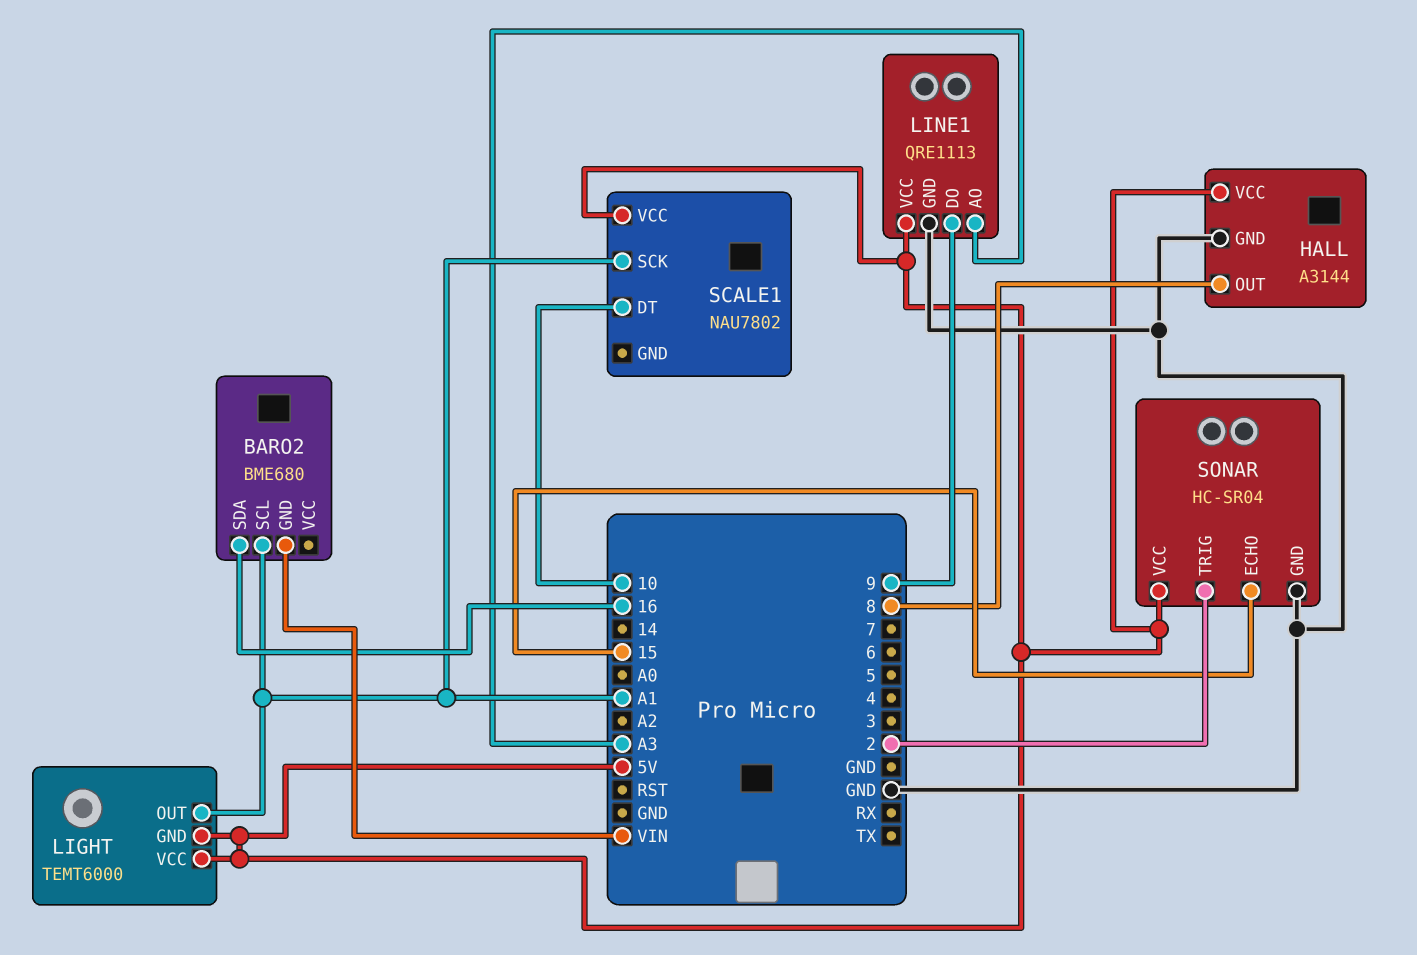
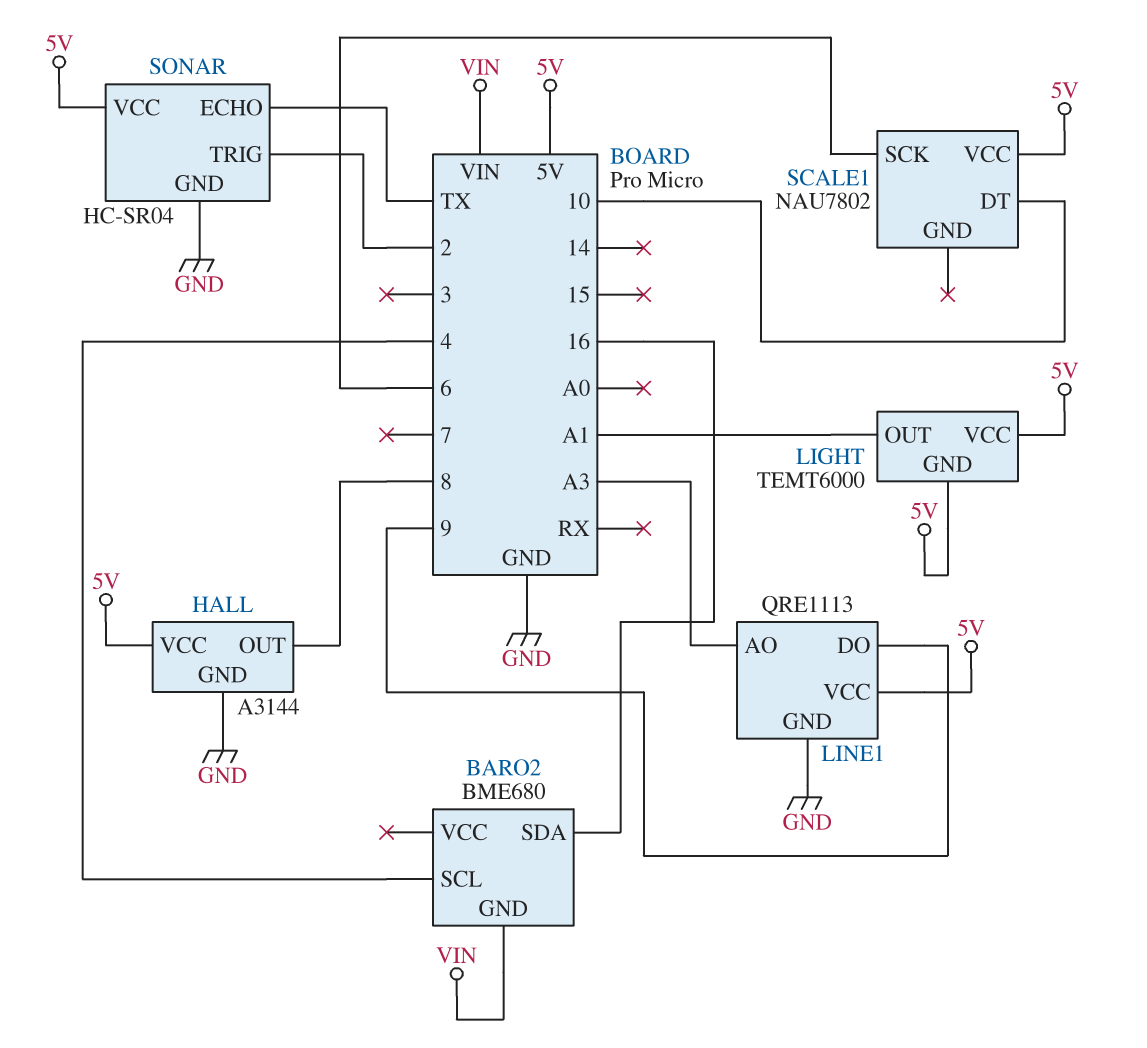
BARO2 pin SCL: A1 -> 4
SCALE1 pin SCK: A1 -> 6
SONAR pin ECHO: 15 -> TX

